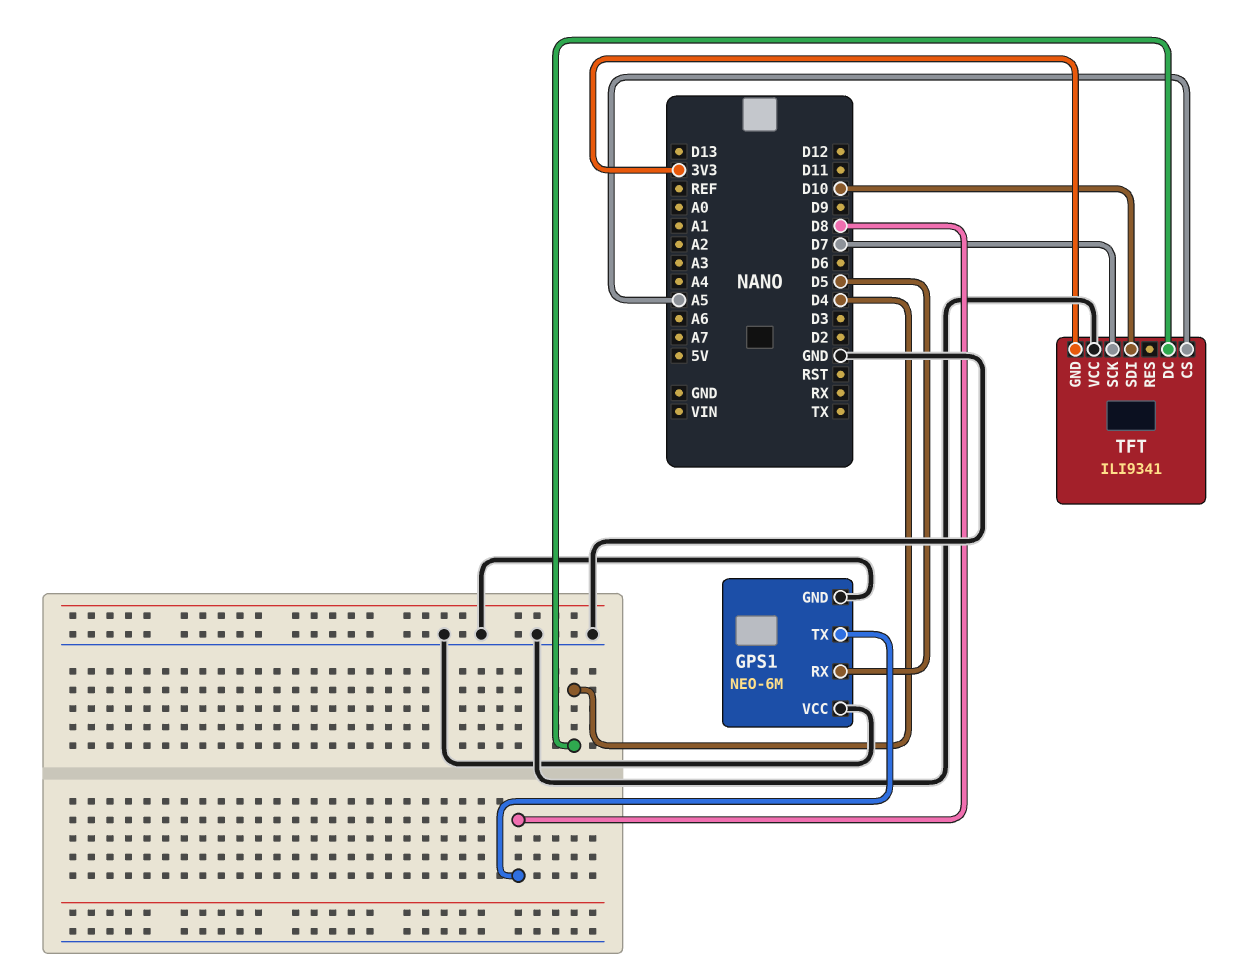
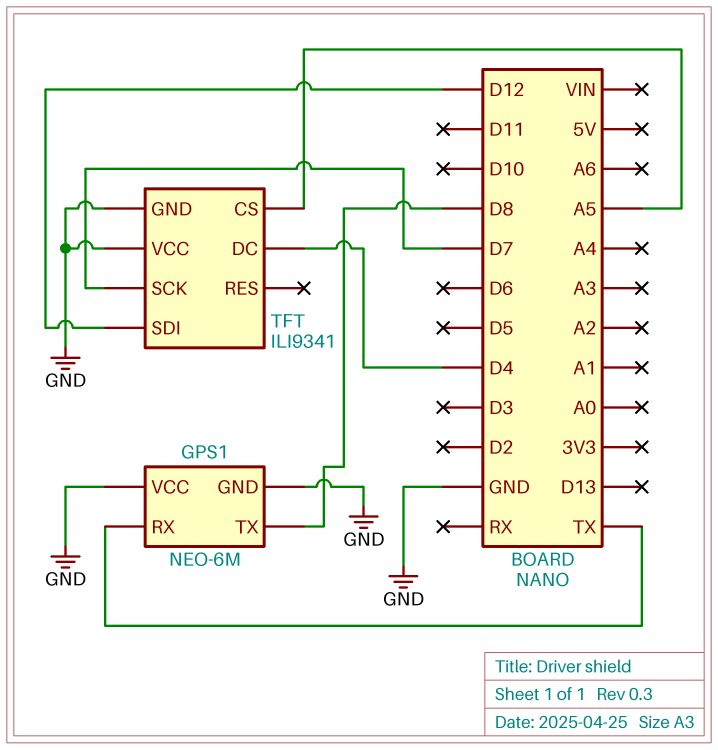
GPS1 pin RX: D5 -> TX
TFT pin GND: 3V3 -> GND
TFT pin SDI: D10 -> D12

